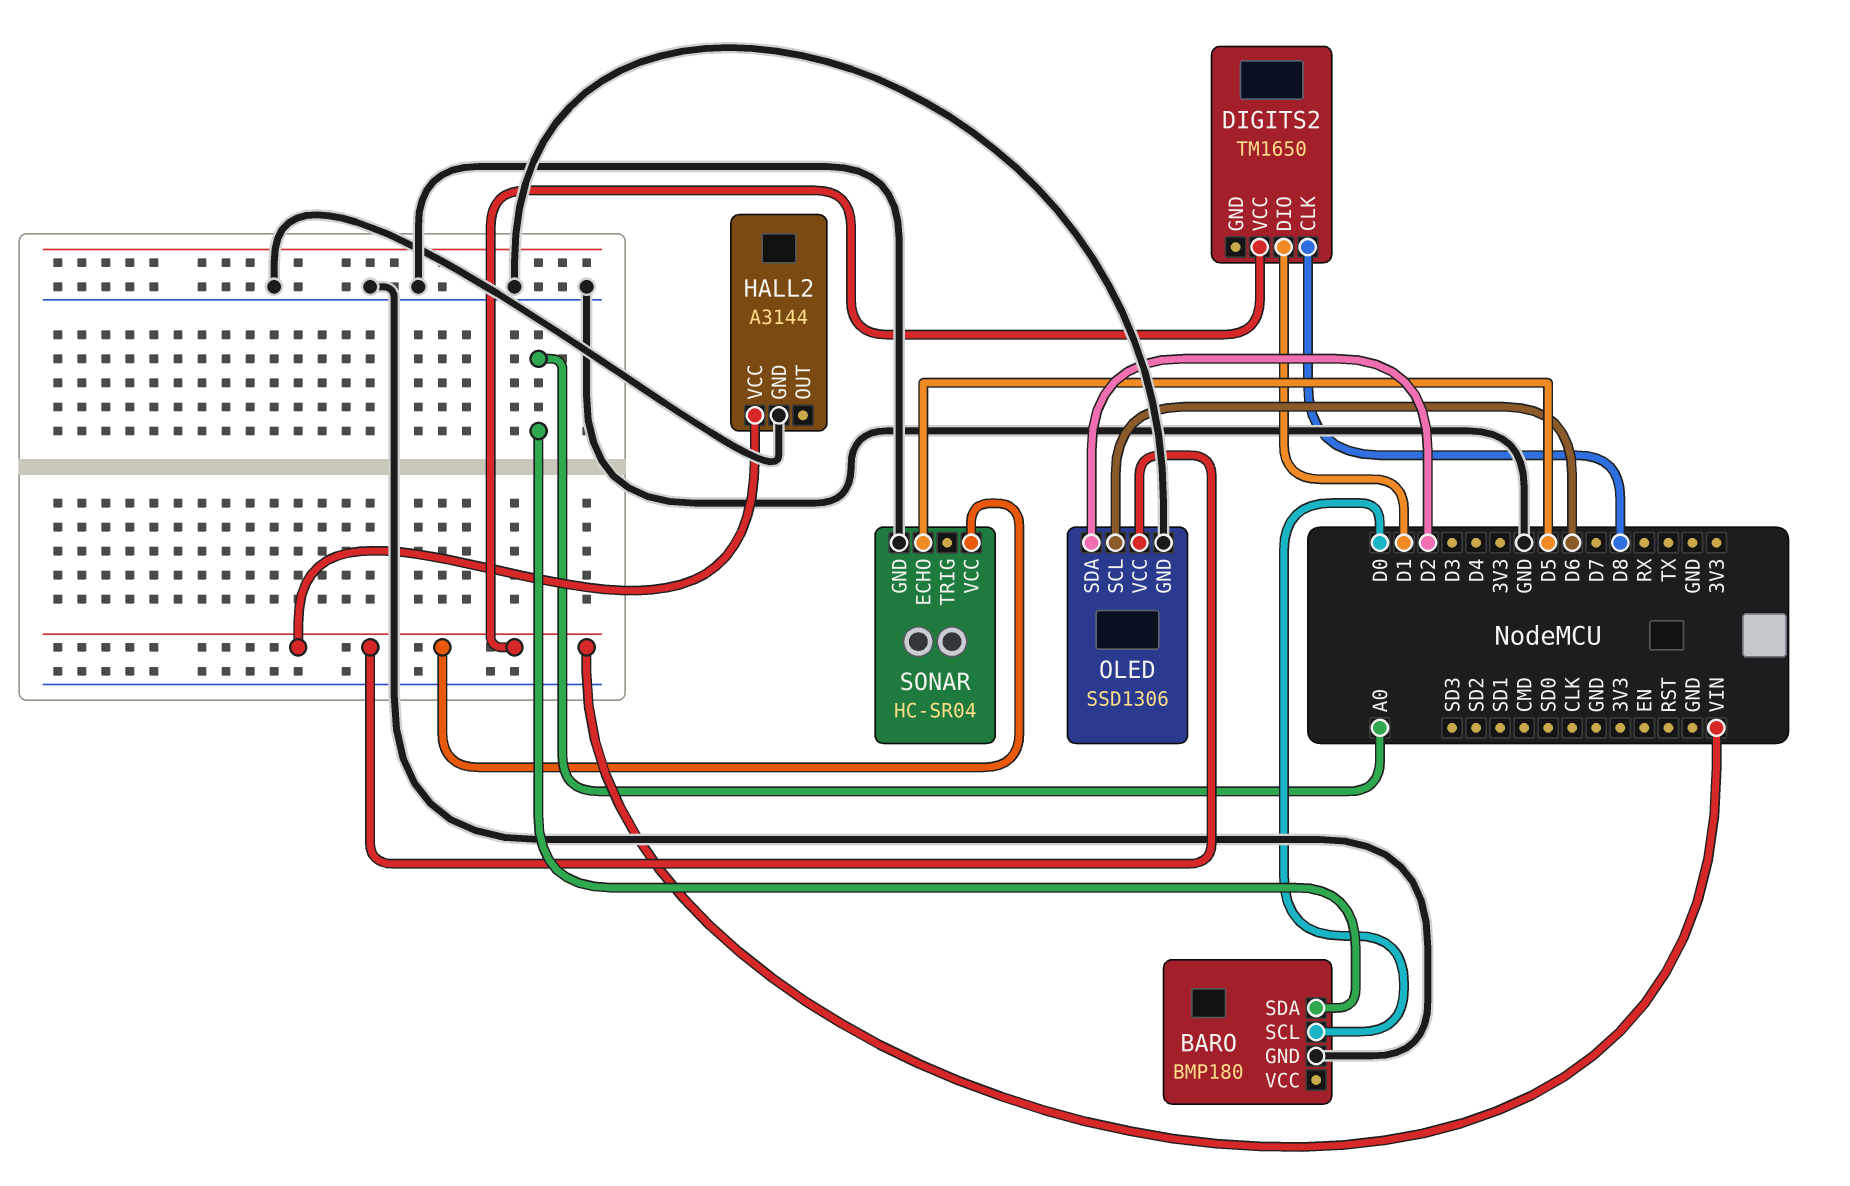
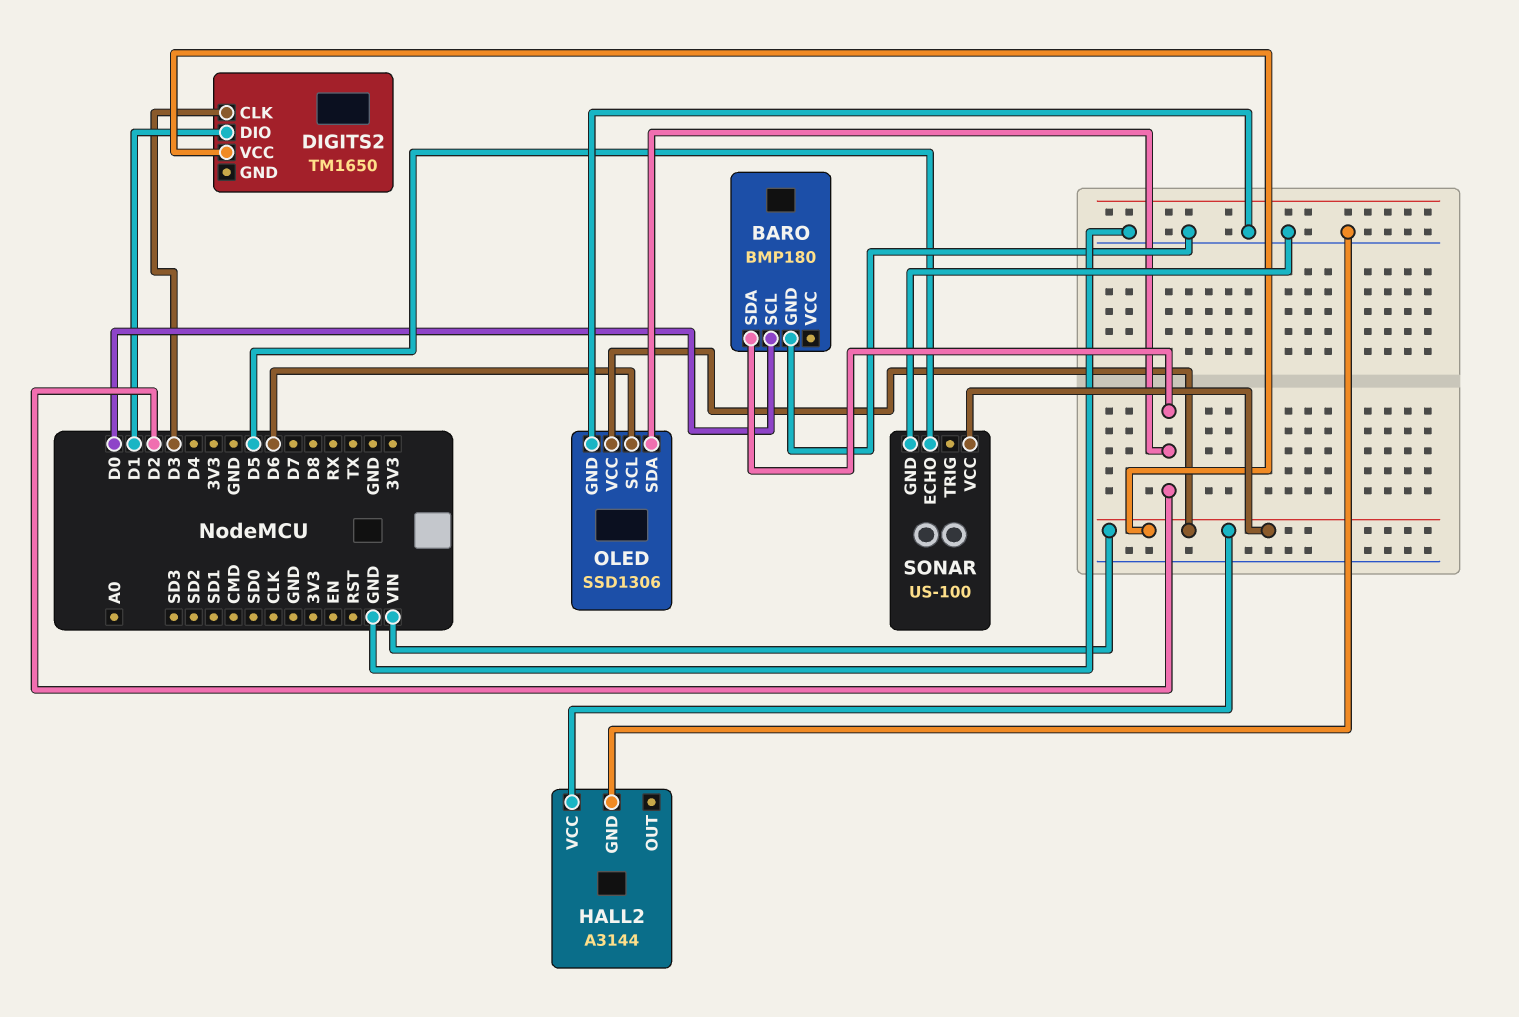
BARO pin SDA: A0 -> D2
DIGITS2 pin CLK: D8 -> D3
SONAR: HC-SR04 -> US-100

